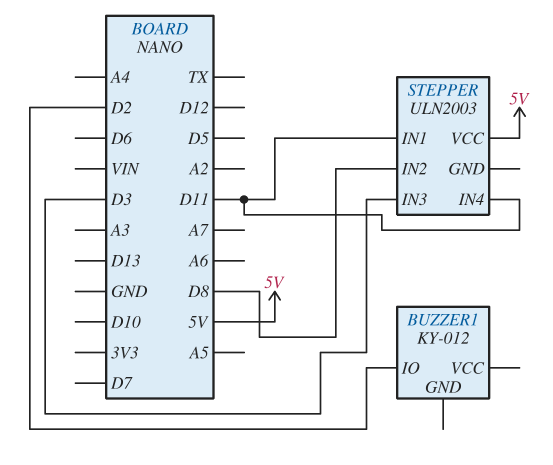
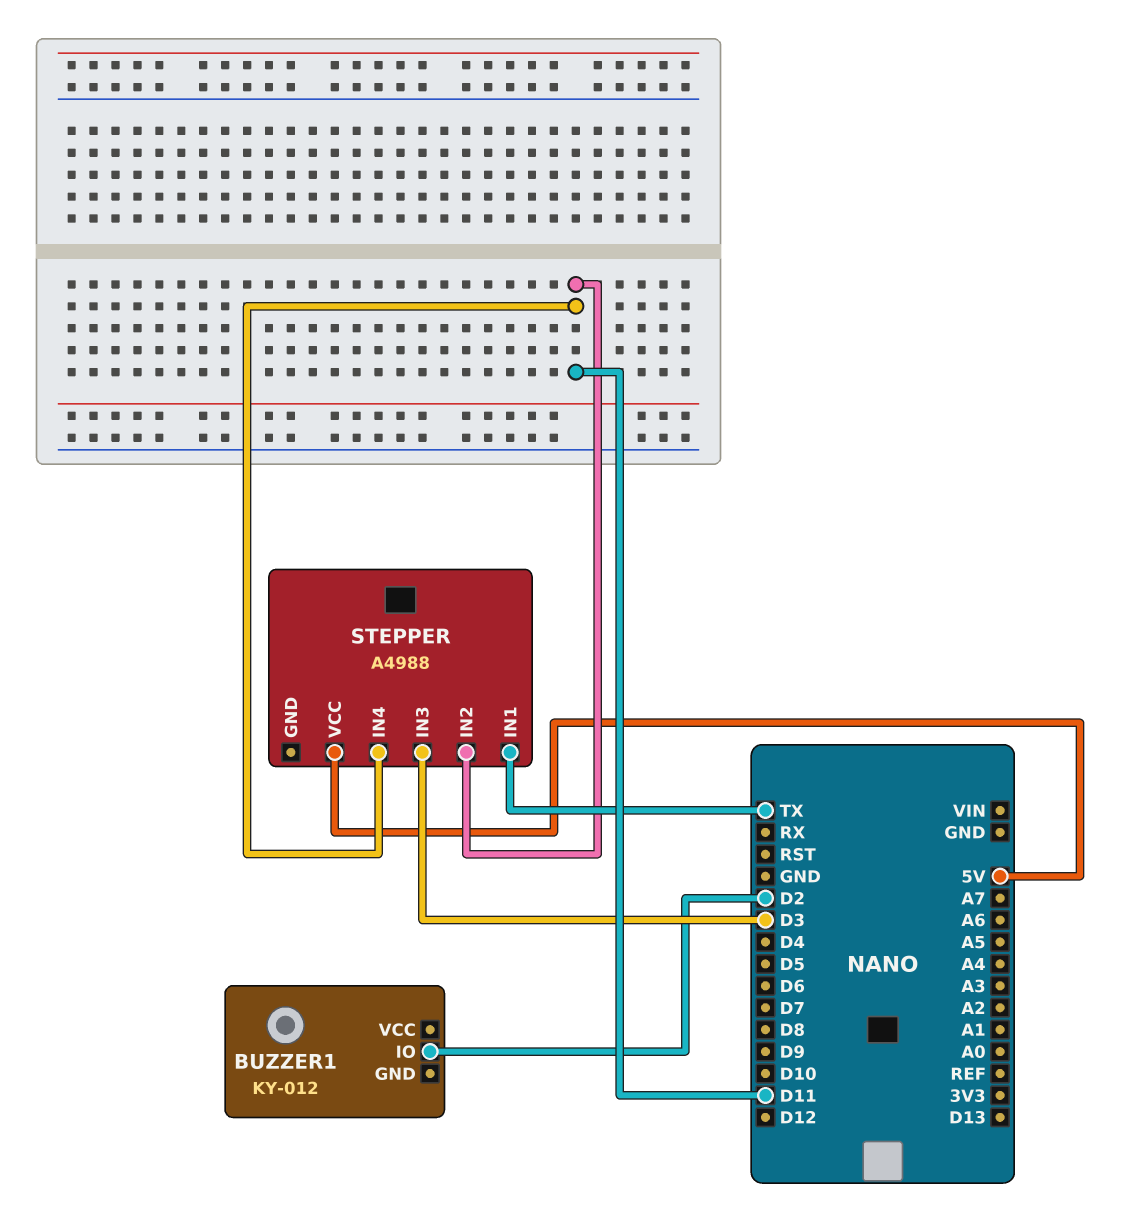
STEPPER: ULN2003 -> A4988
STEPPER pin IN1: D11 -> TX
STEPPER pin IN2: D8 -> D11

